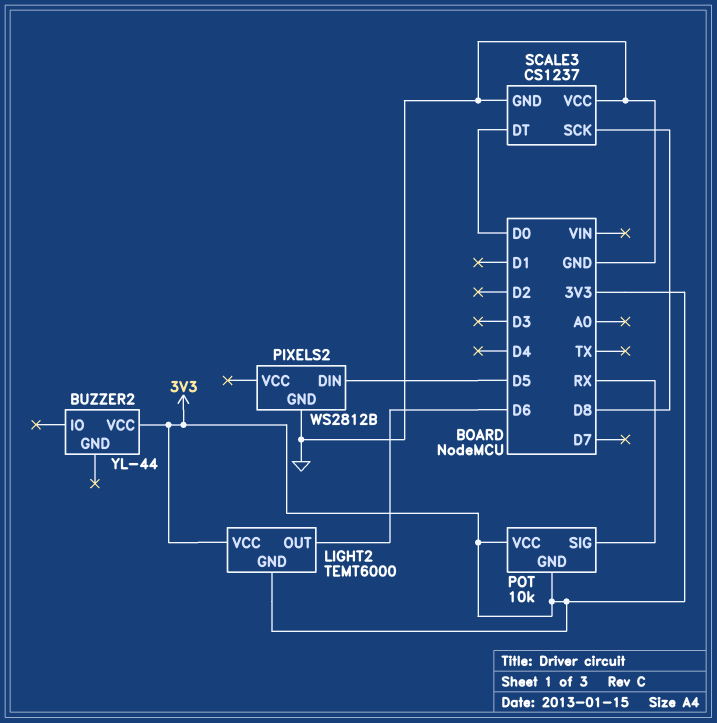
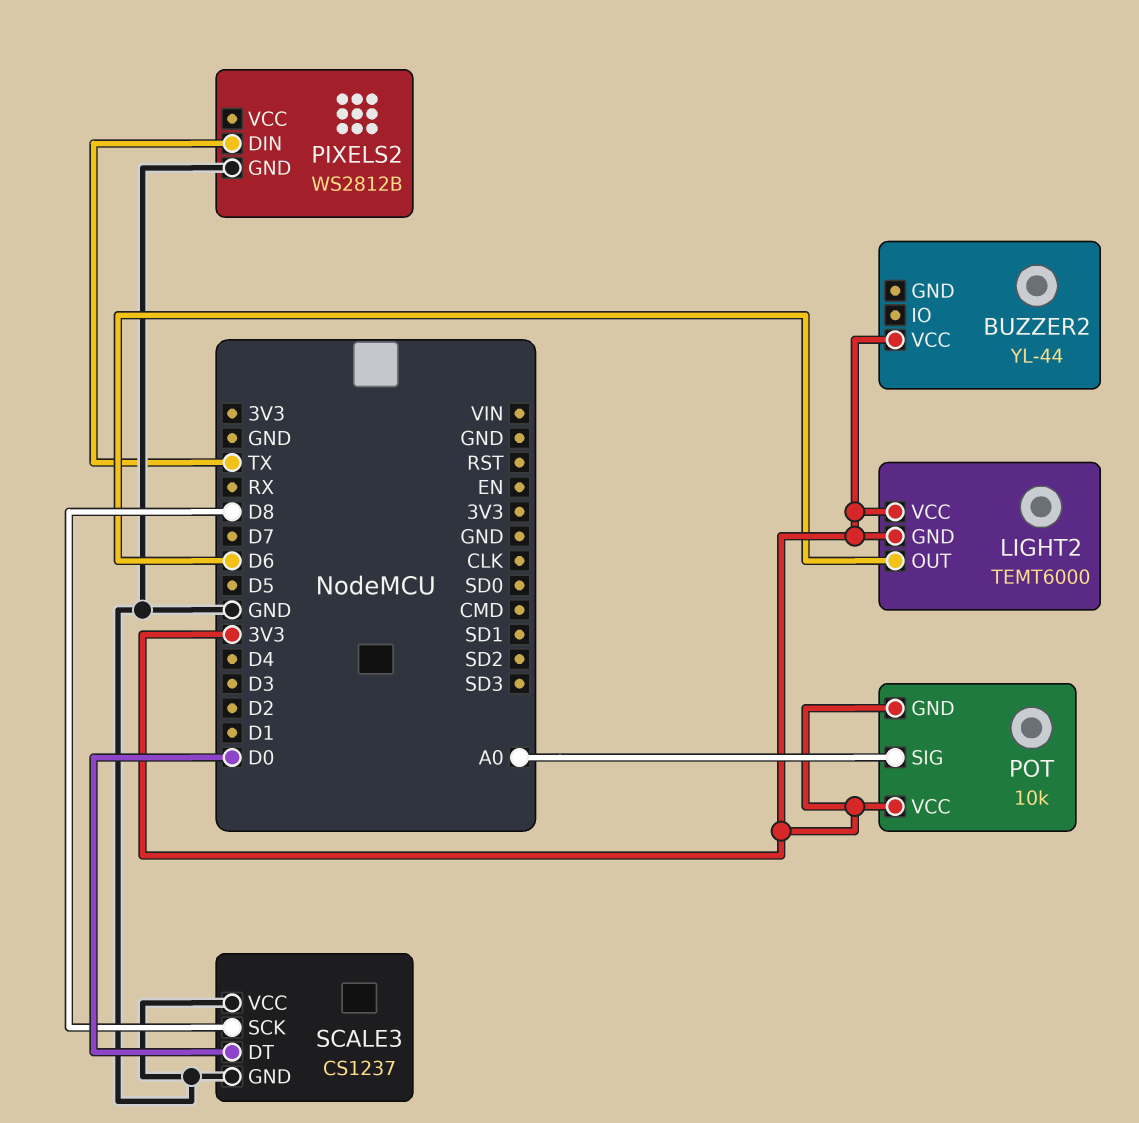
PIXELS2 pin DIN: D5 -> TX
POT pin SIG: RX -> A0

